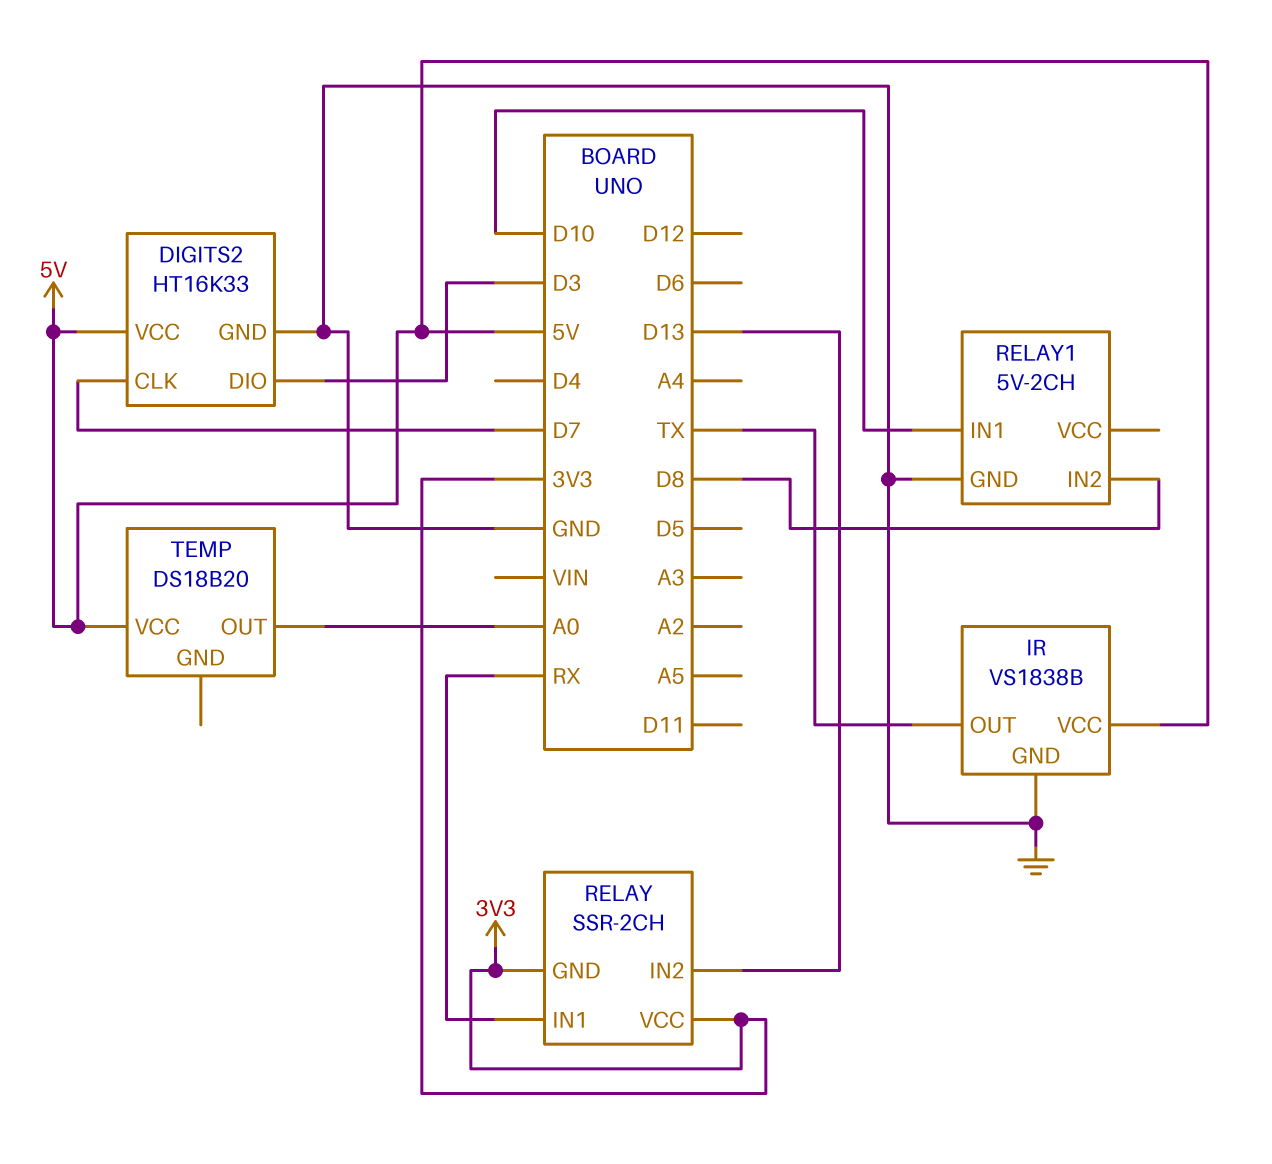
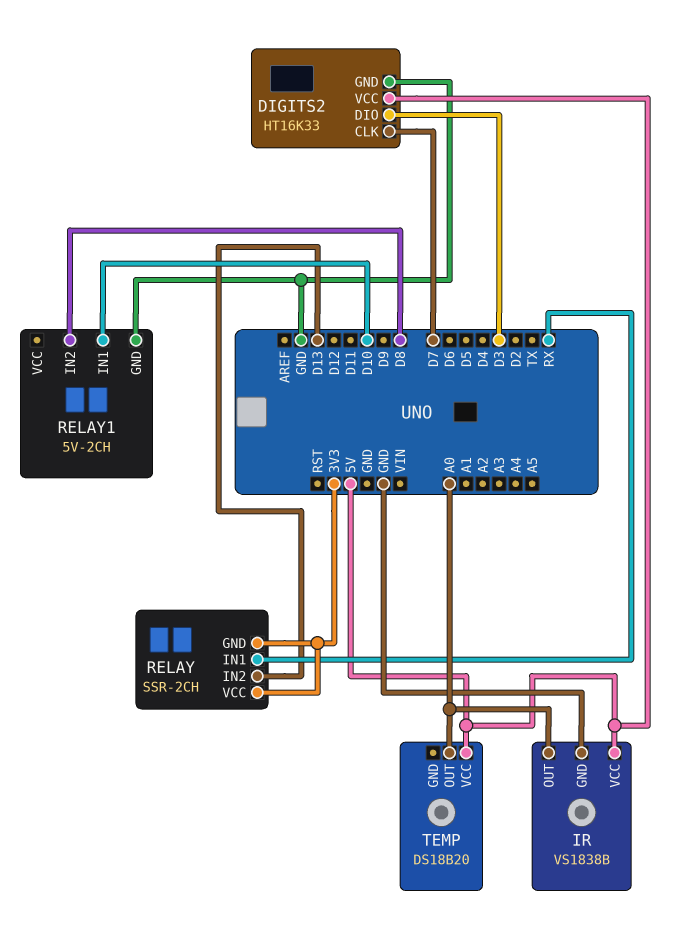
IR pin OUT: TX -> A0

